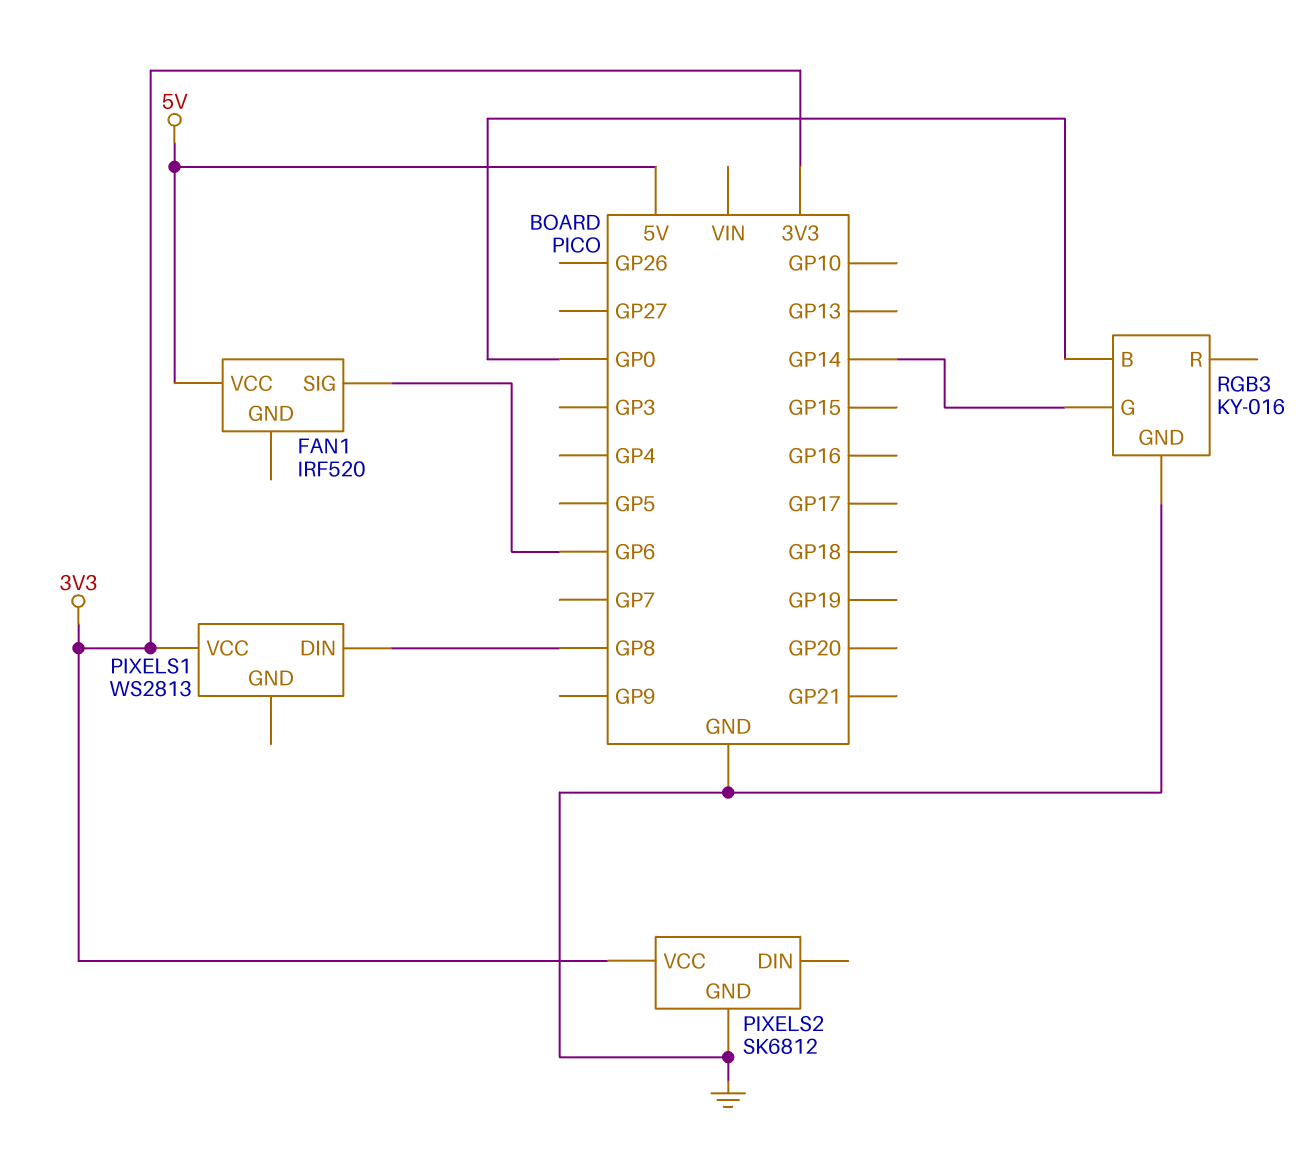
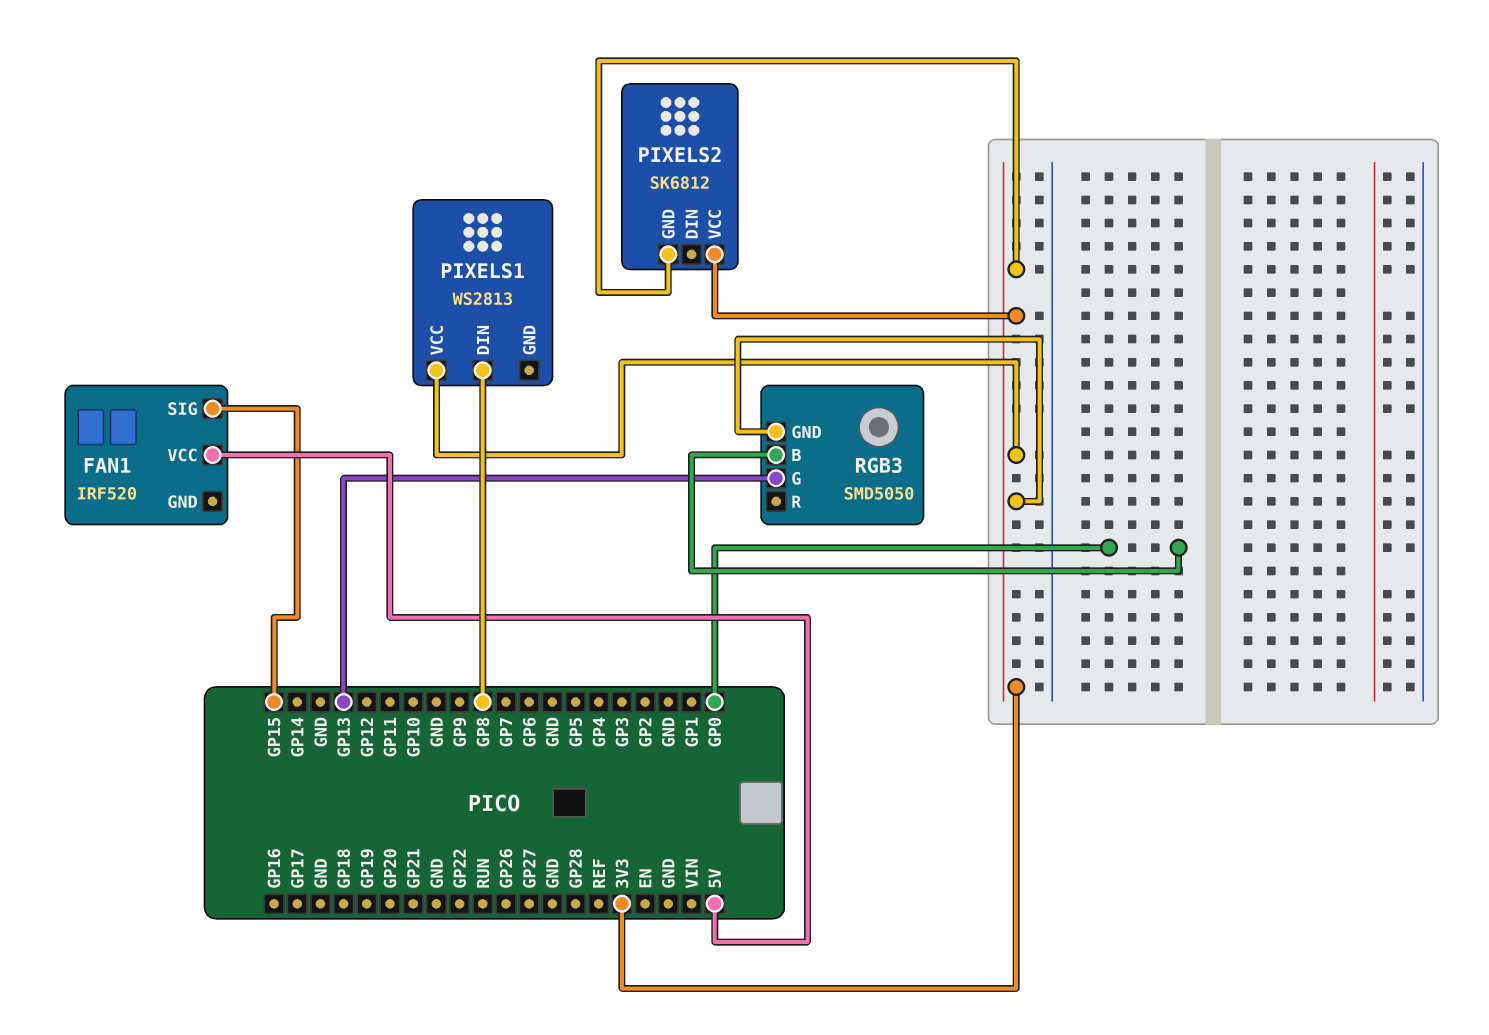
FAN1 pin SIG: GP6 -> GP15
PIXELS2 pin GND: GND -> 3V3
RGB3: KY-016 -> SMD5050
RGB3 pin G: GP14 -> GP13
RGB3 pin GND: GND -> 3V3

